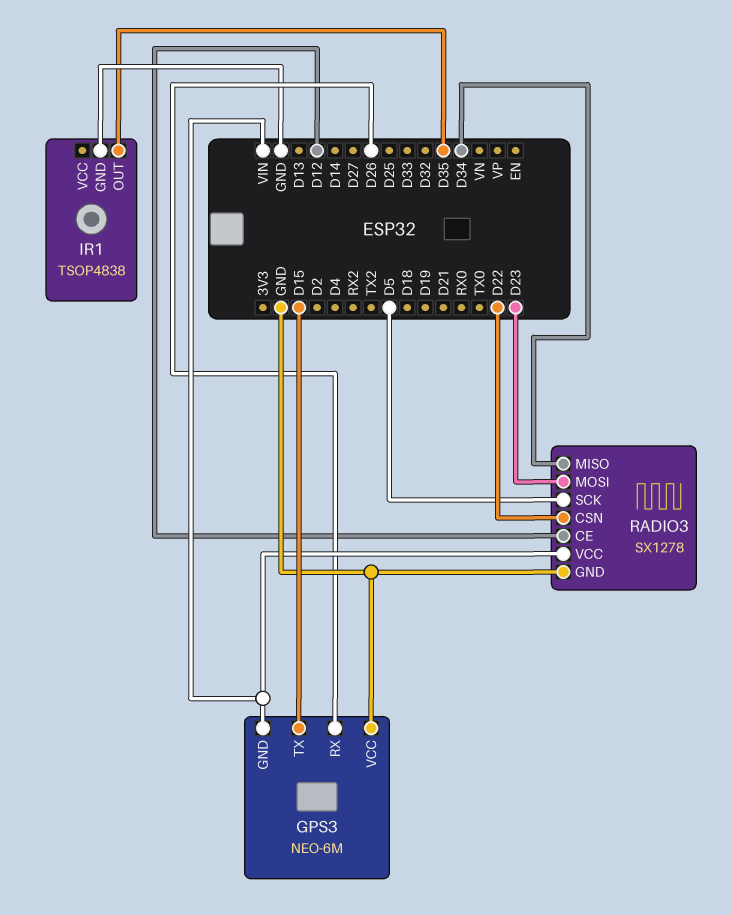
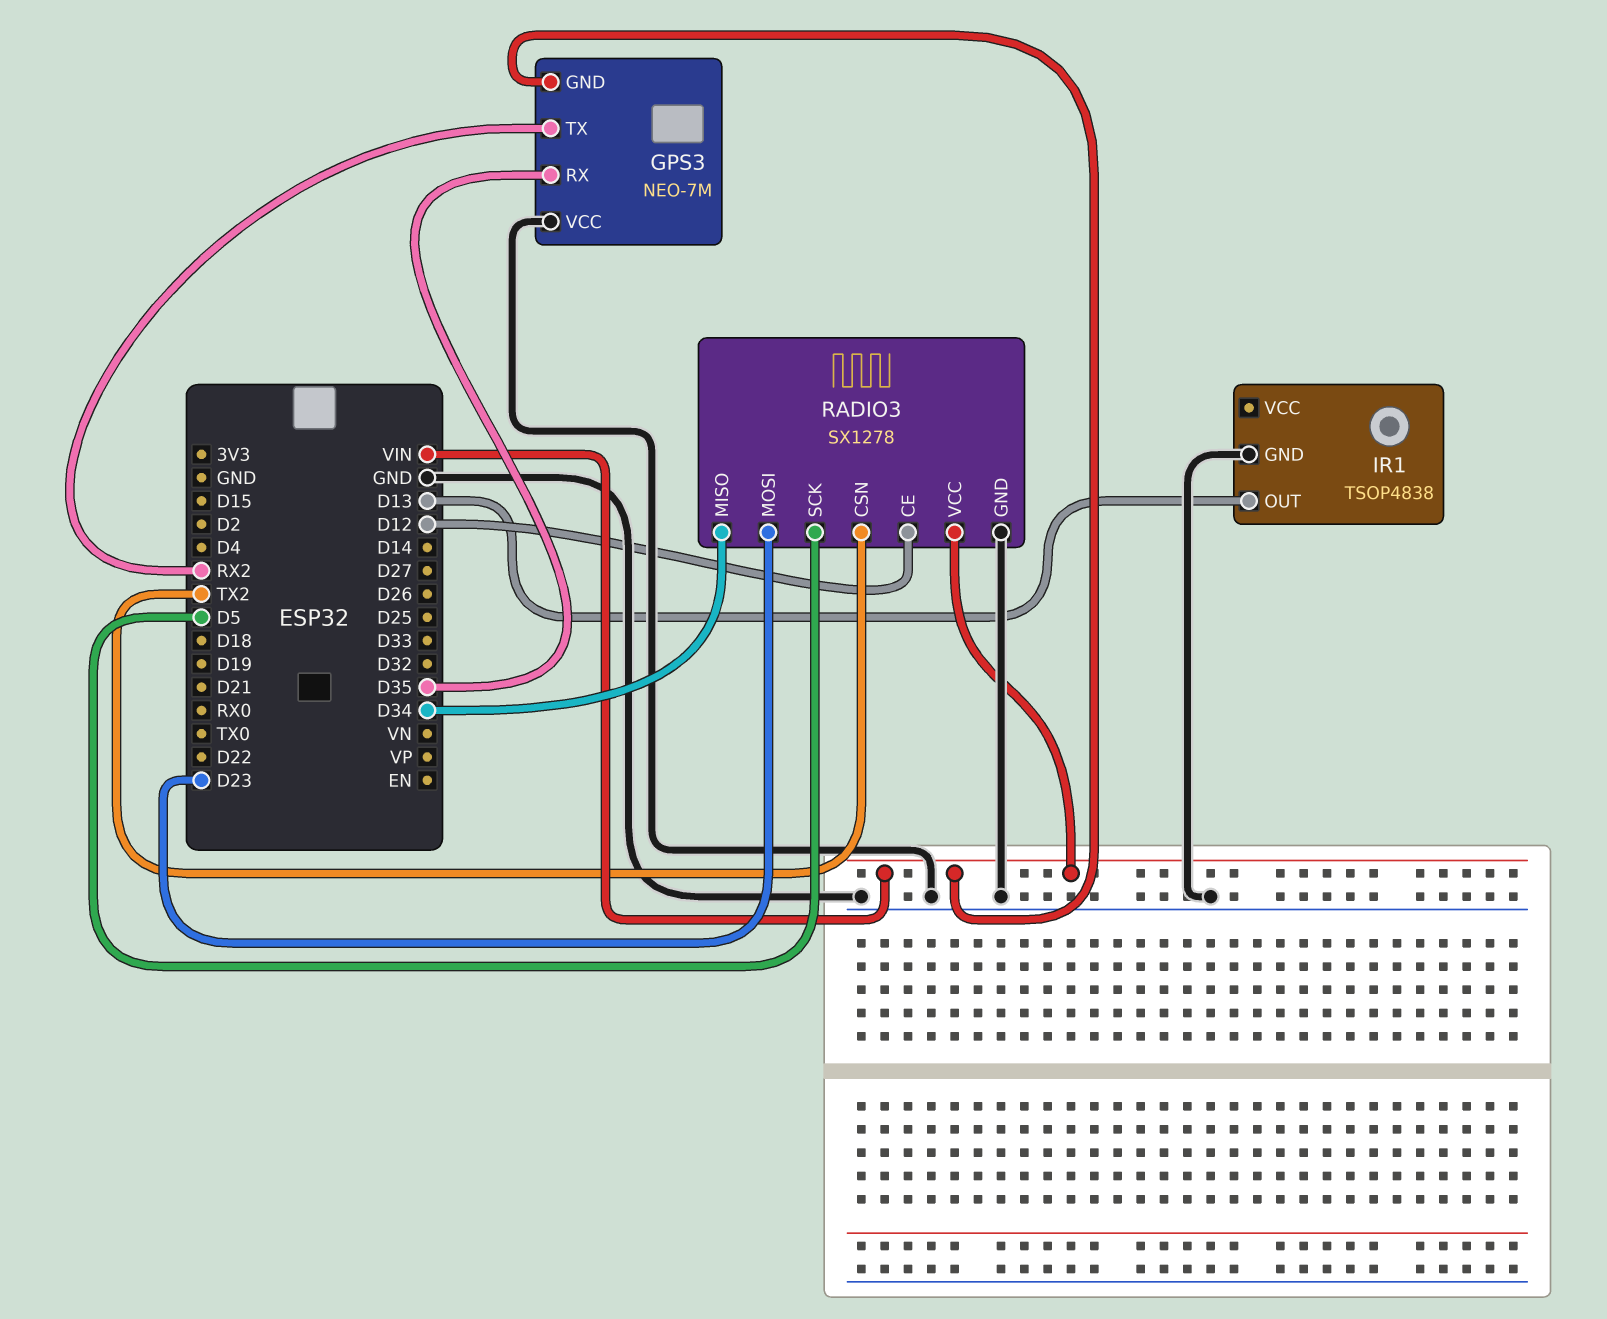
GPS3: NEO-6M -> NEO-7M
GPS3 pin RX: D26 -> D35
GPS3 pin TX: D15 -> RX2
IR1 pin OUT: D35 -> D13
RADIO3 pin CSN: D22 -> TX2

